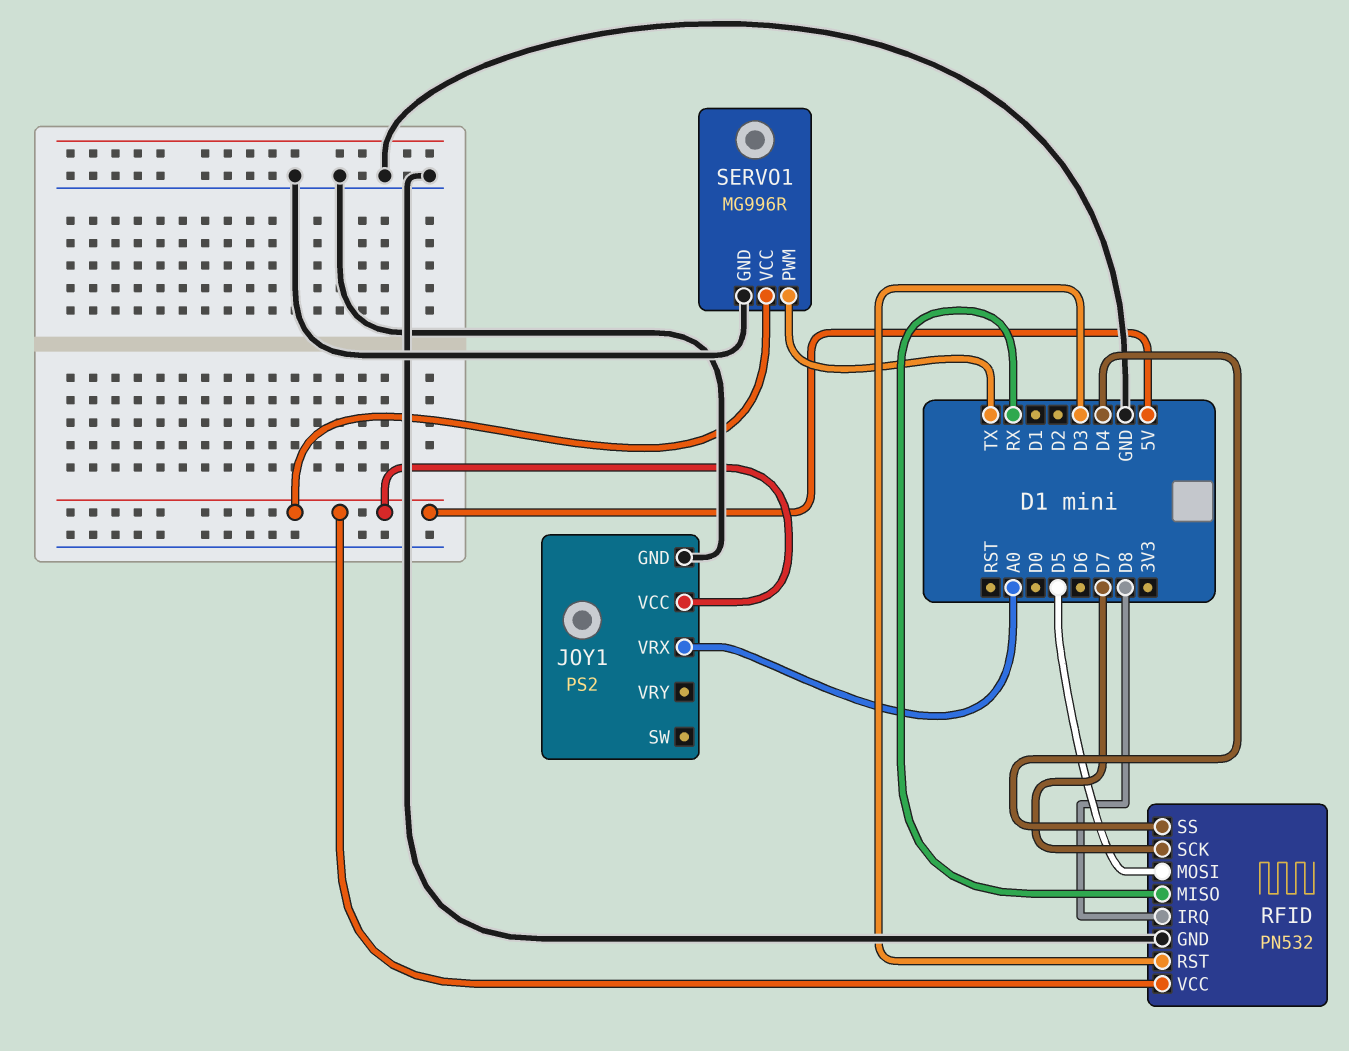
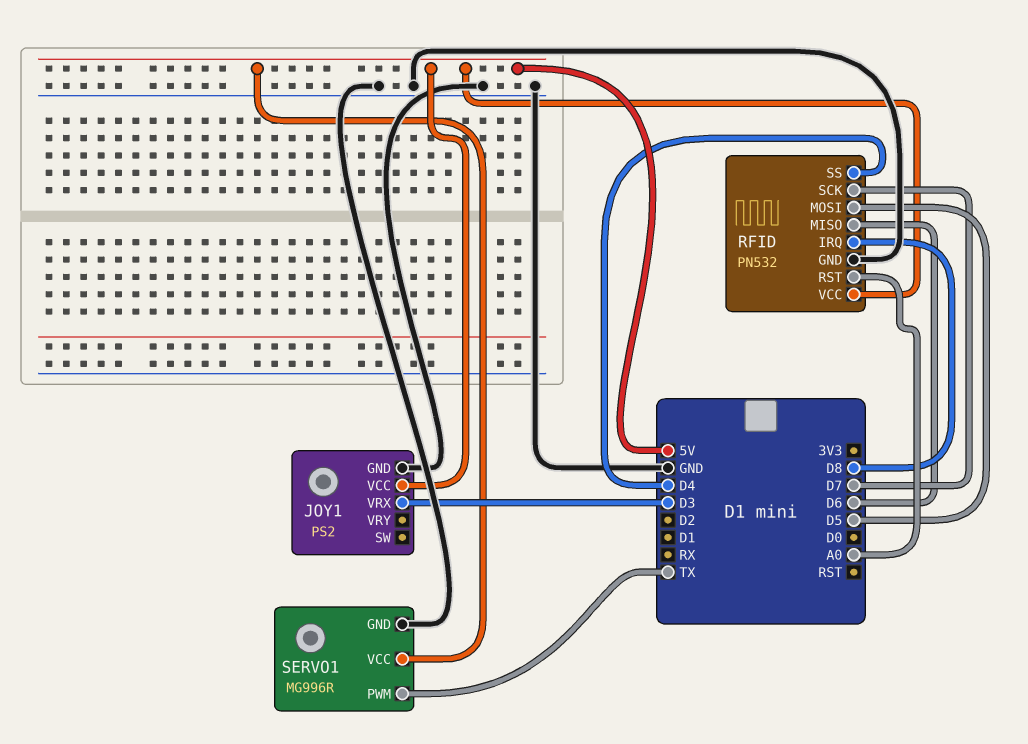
JOY1 pin VRX: A0 -> D3
RFID pin MISO: RX -> D6
RFID pin RST: D3 -> A0

